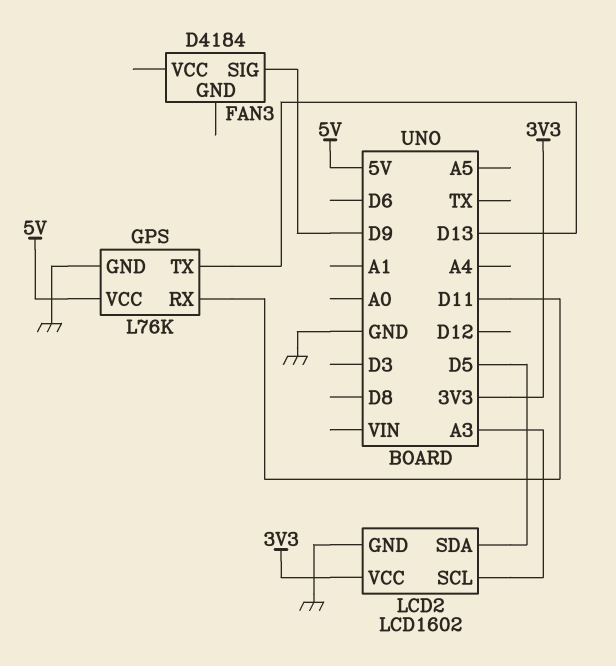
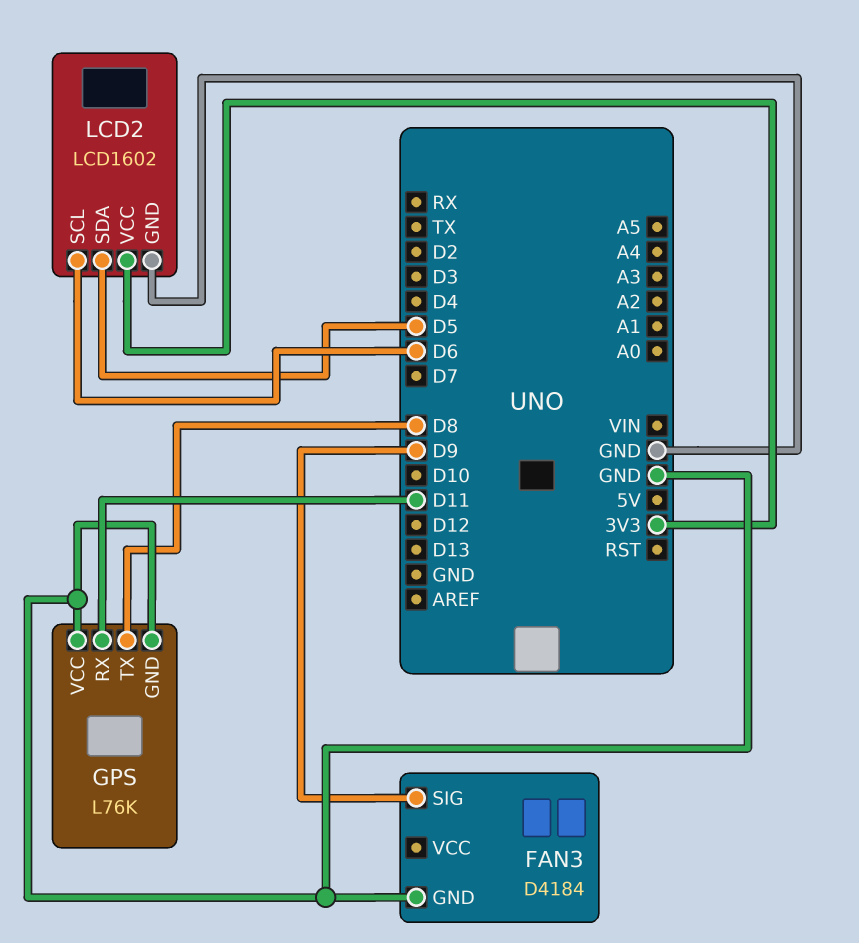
FAN3 pin GND: none -> GND
GPS pin TX: D13 -> D8
GPS pin VCC: 5V -> GND
LCD2 pin SCL: A3 -> D6

